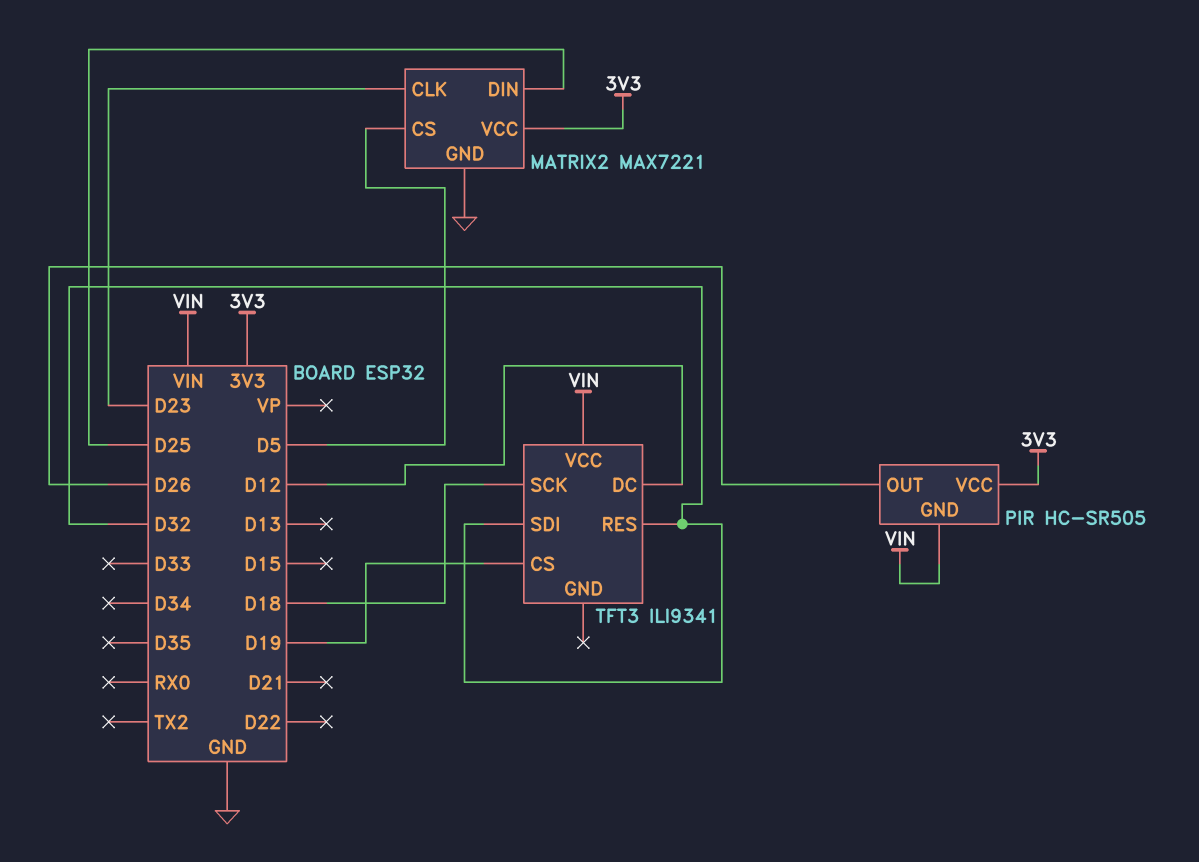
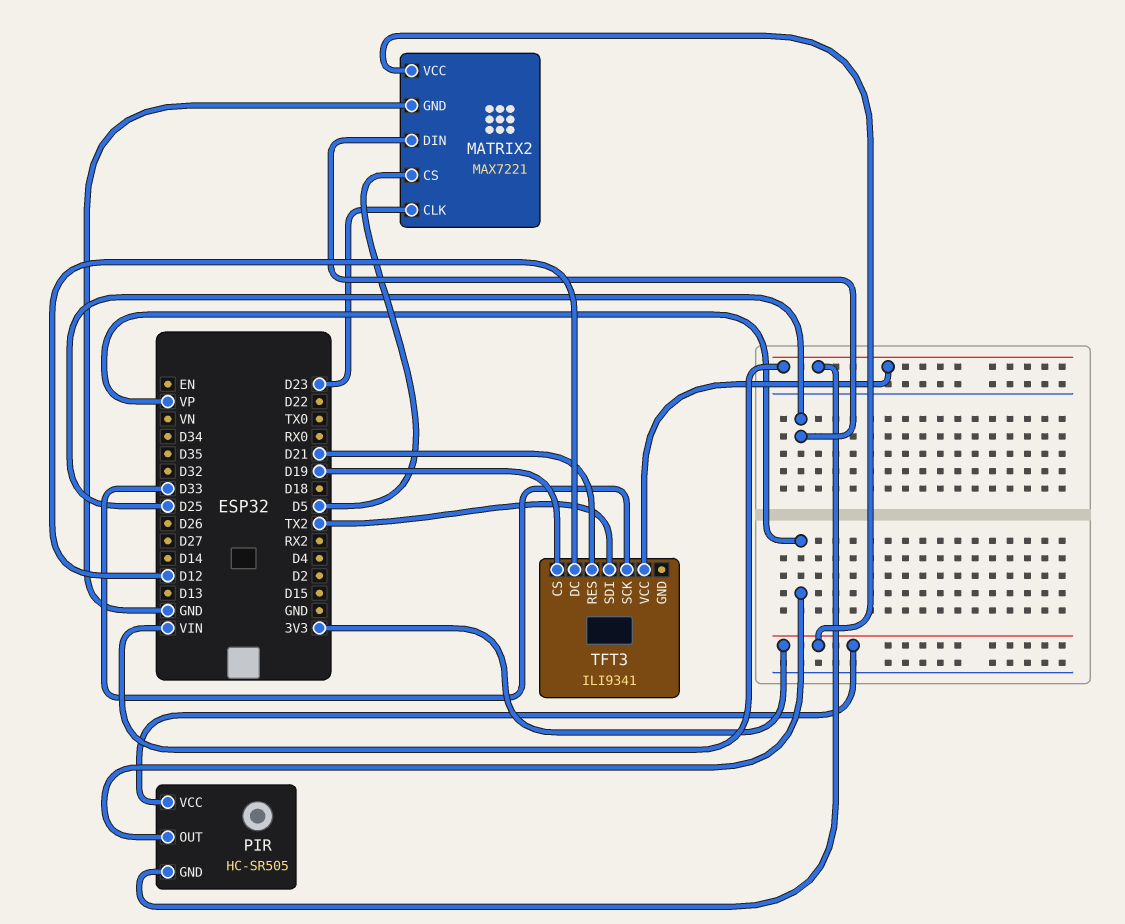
PIR pin OUT: D26 -> VP
TFT3 pin RES: D32 -> D21
TFT3 pin SCK: D18 -> D33
TFT3 pin SDI: D32 -> TX2

